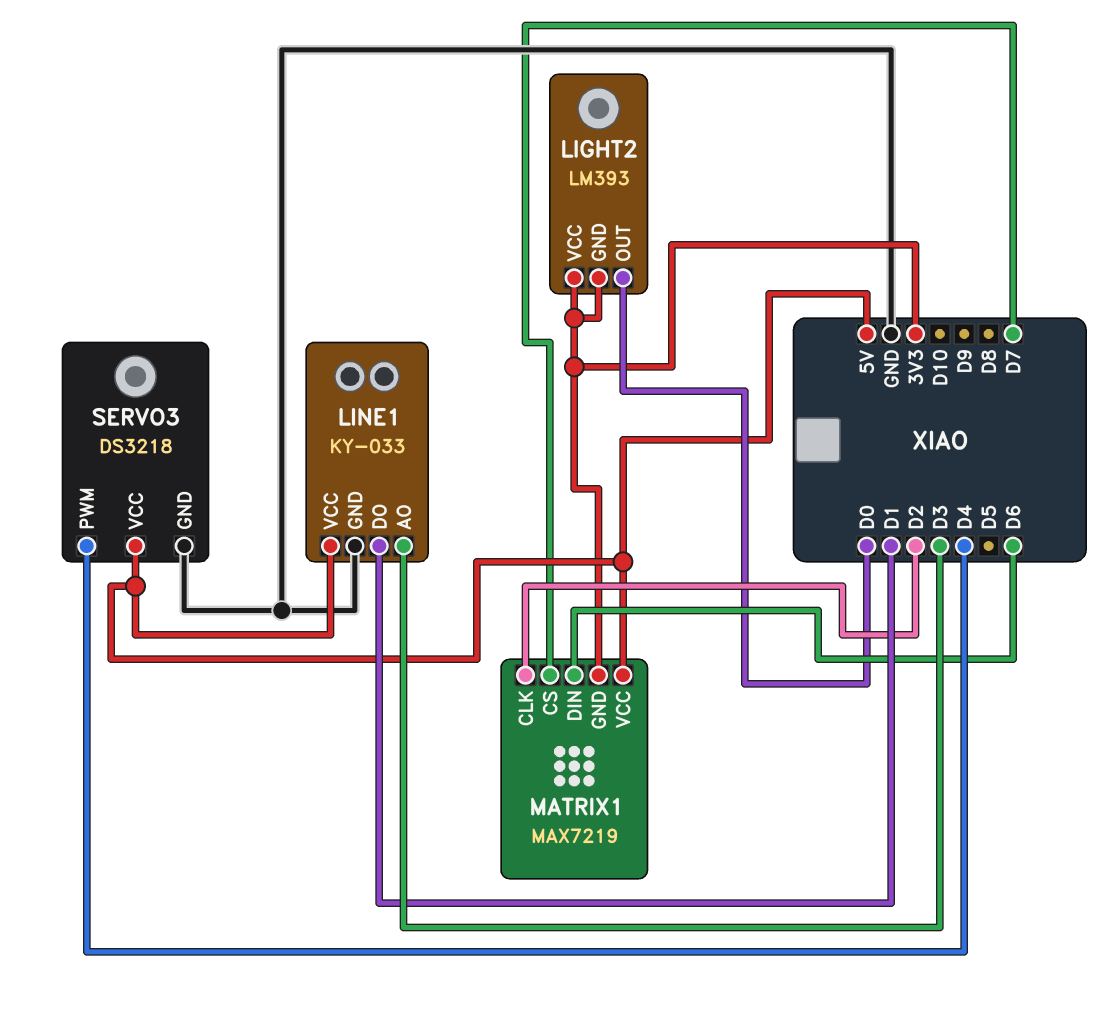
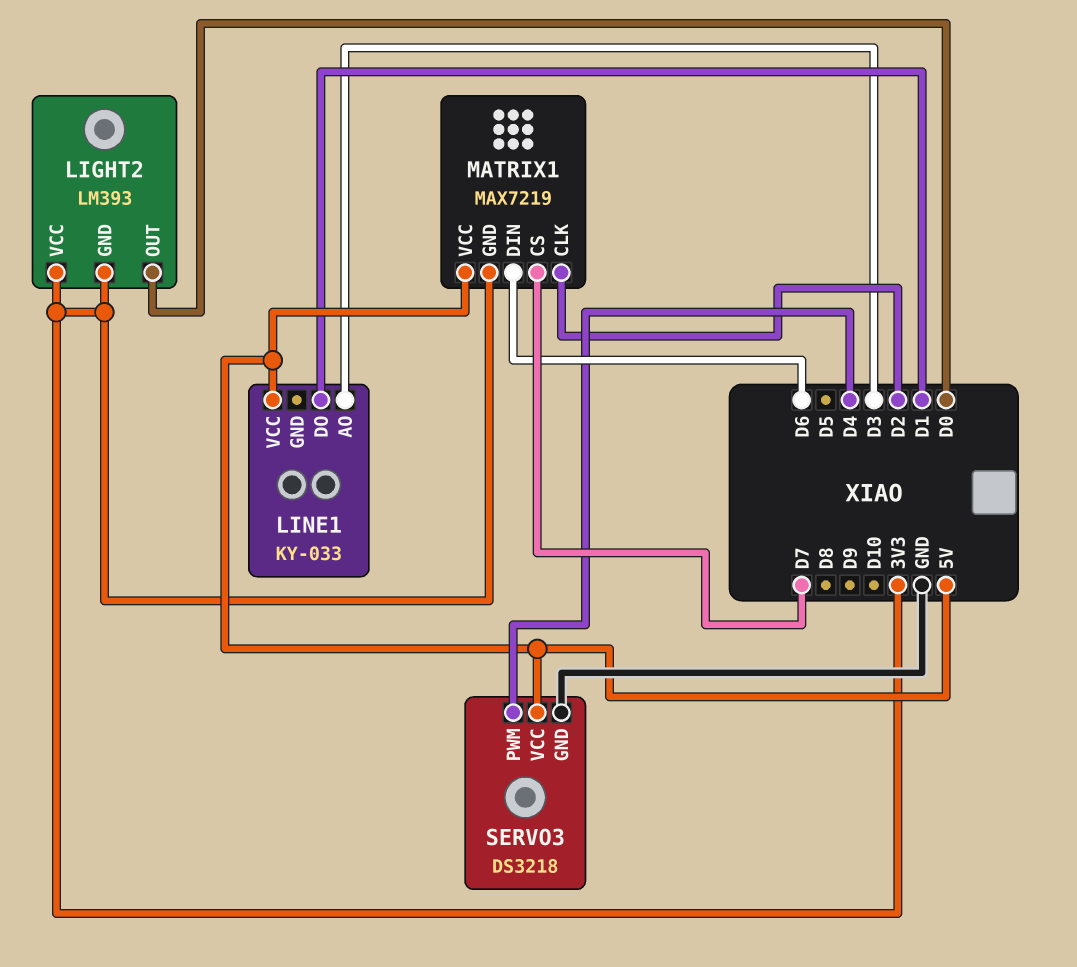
LINE1 pin GND: GND -> none

